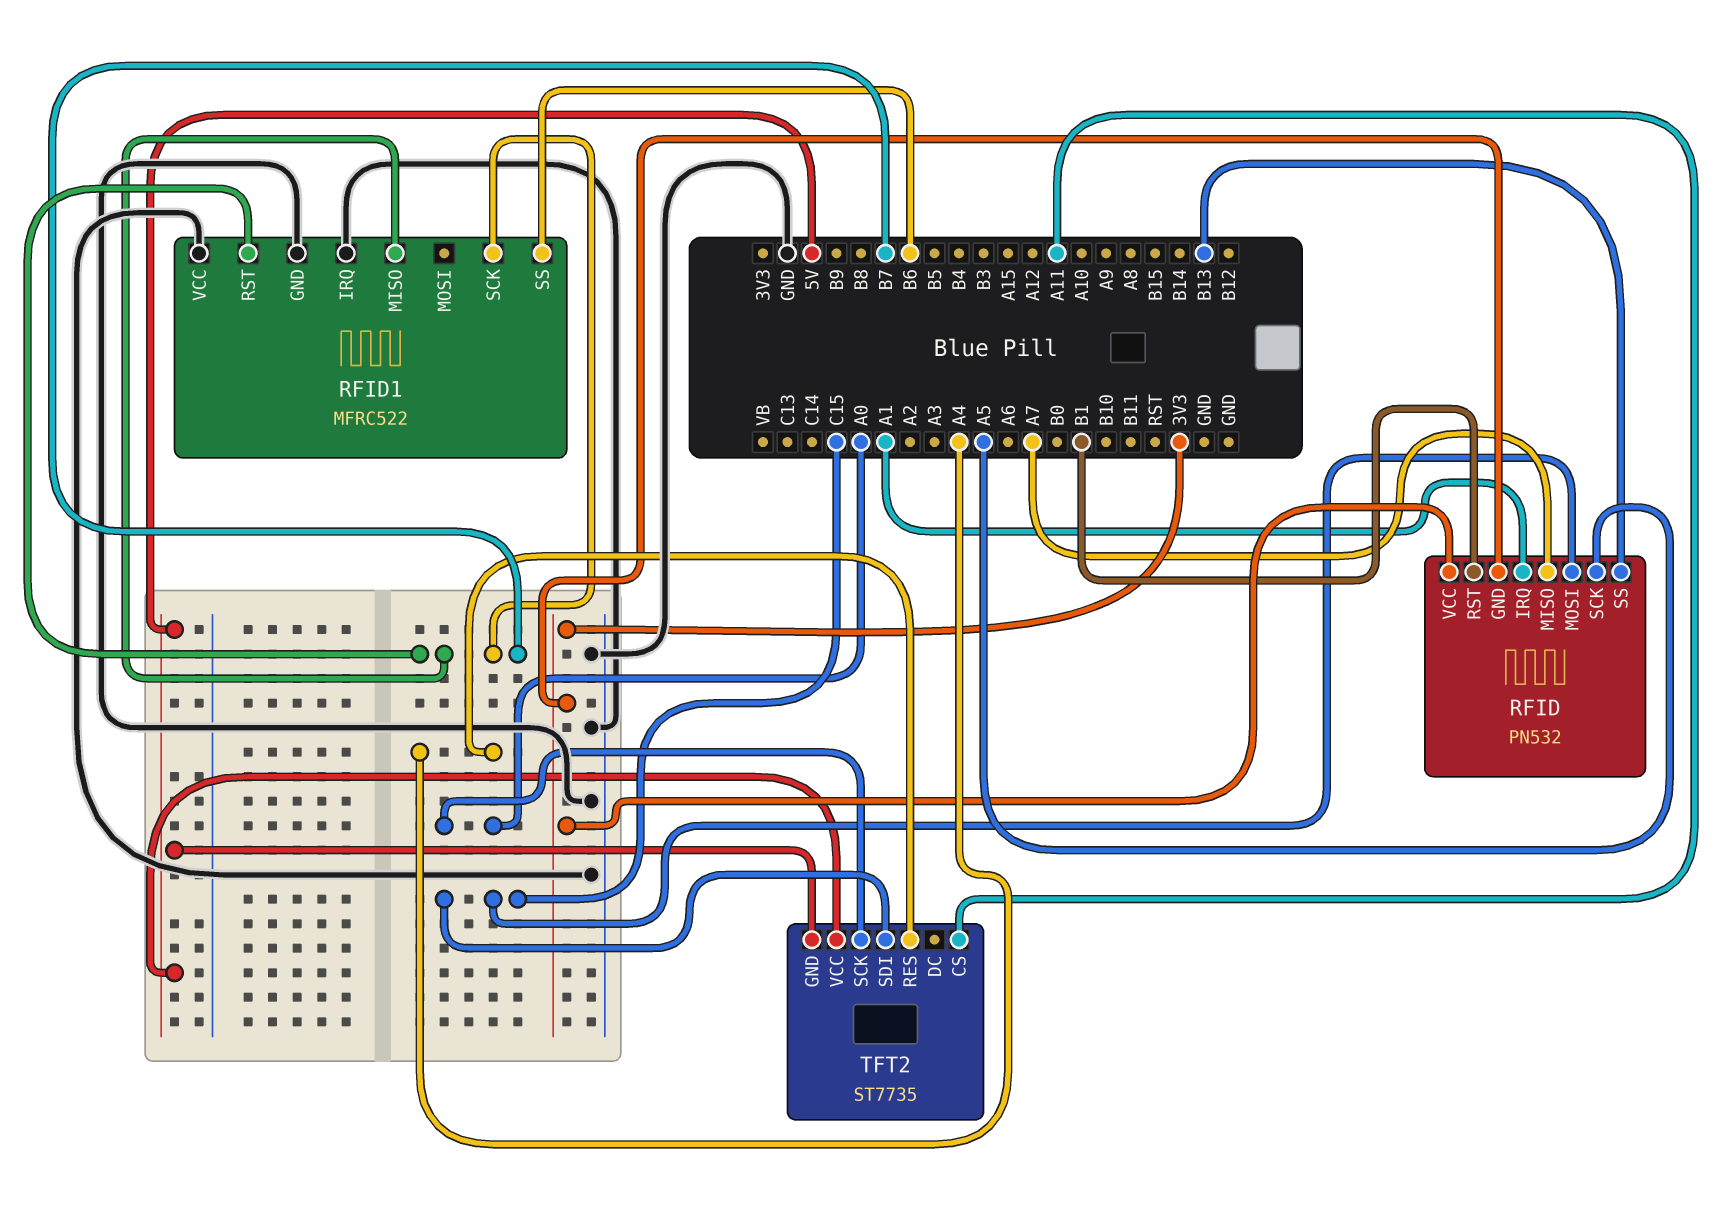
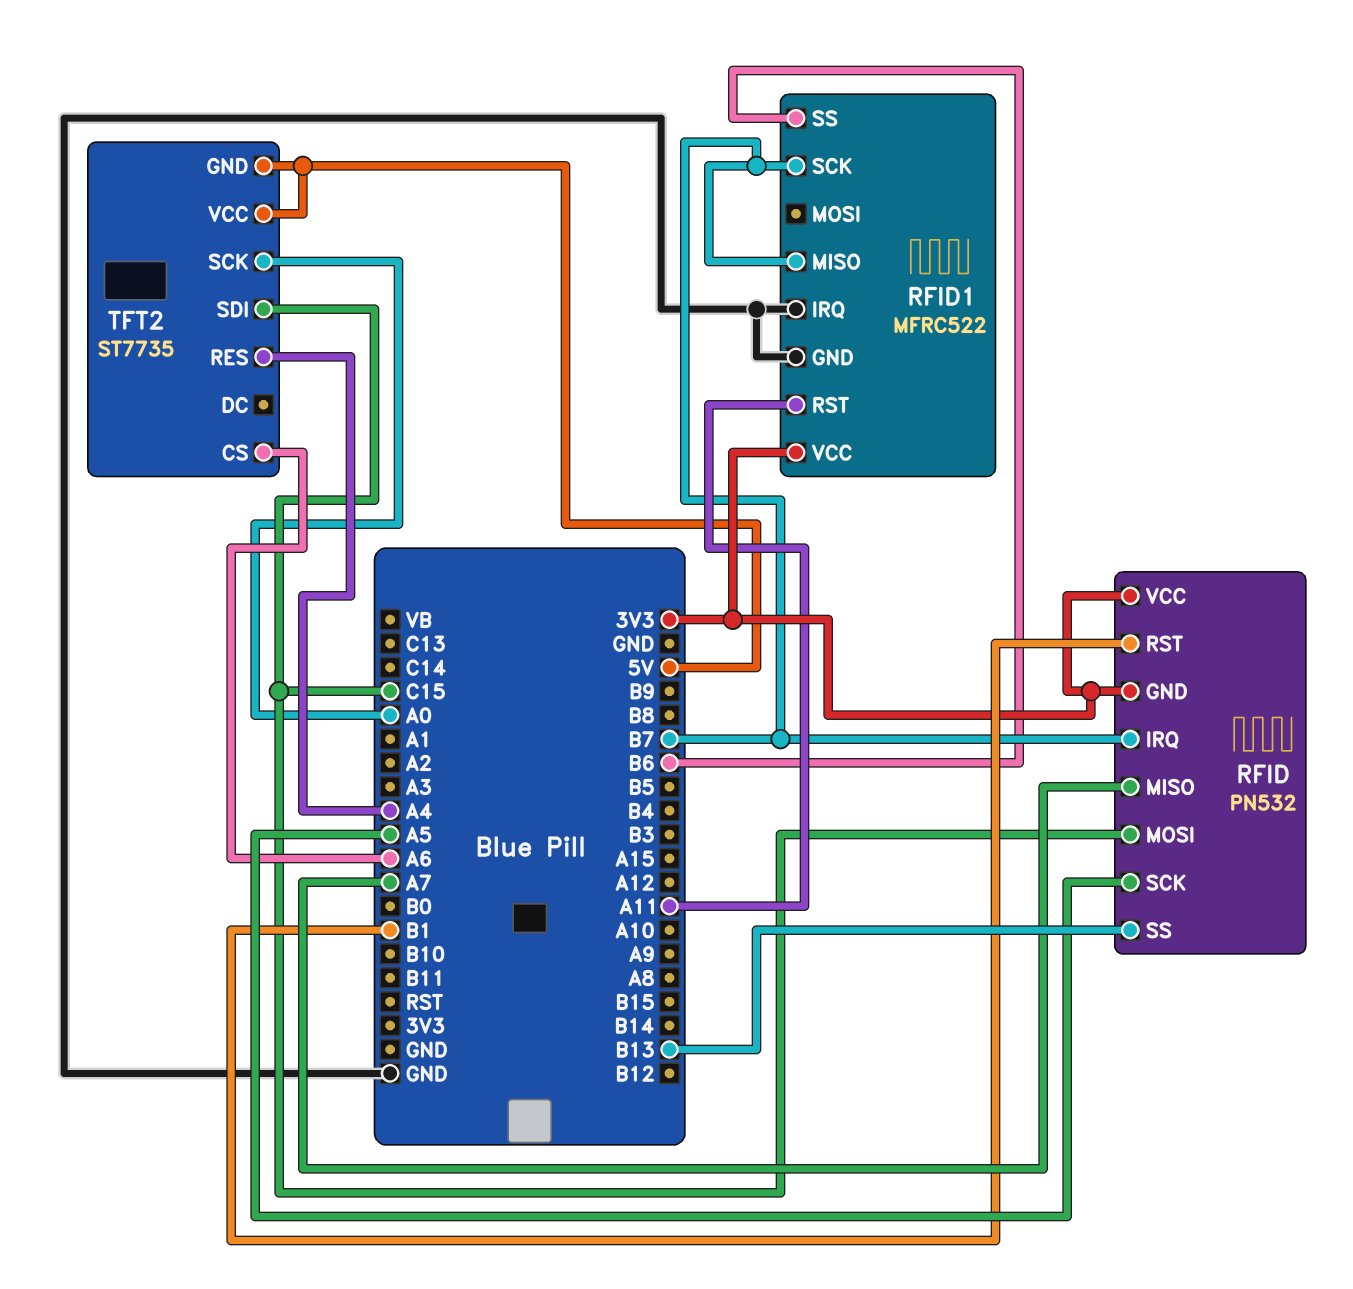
RFID pin IRQ: A1 -> B7
RFID1 pin RST: B7 -> A11
RFID1 pin VCC: GND -> 3V3
TFT2 pin CS: A11 -> A6

